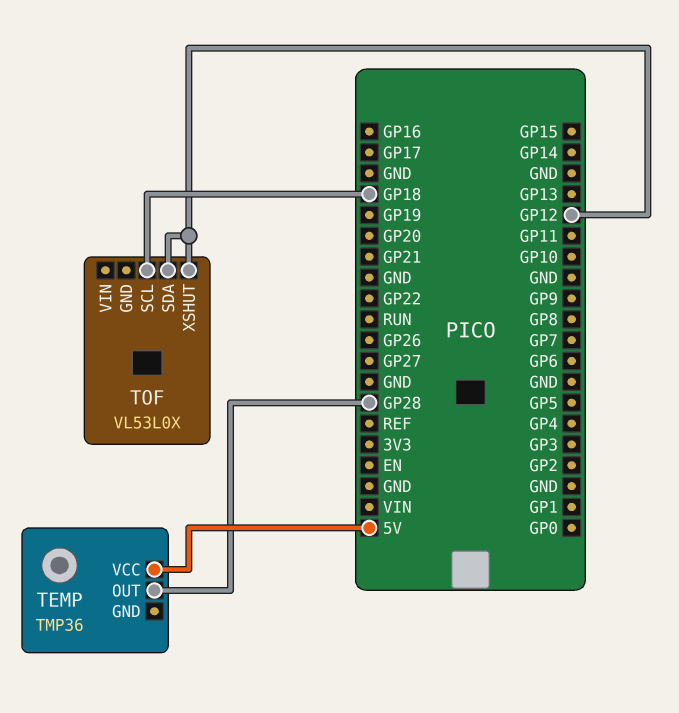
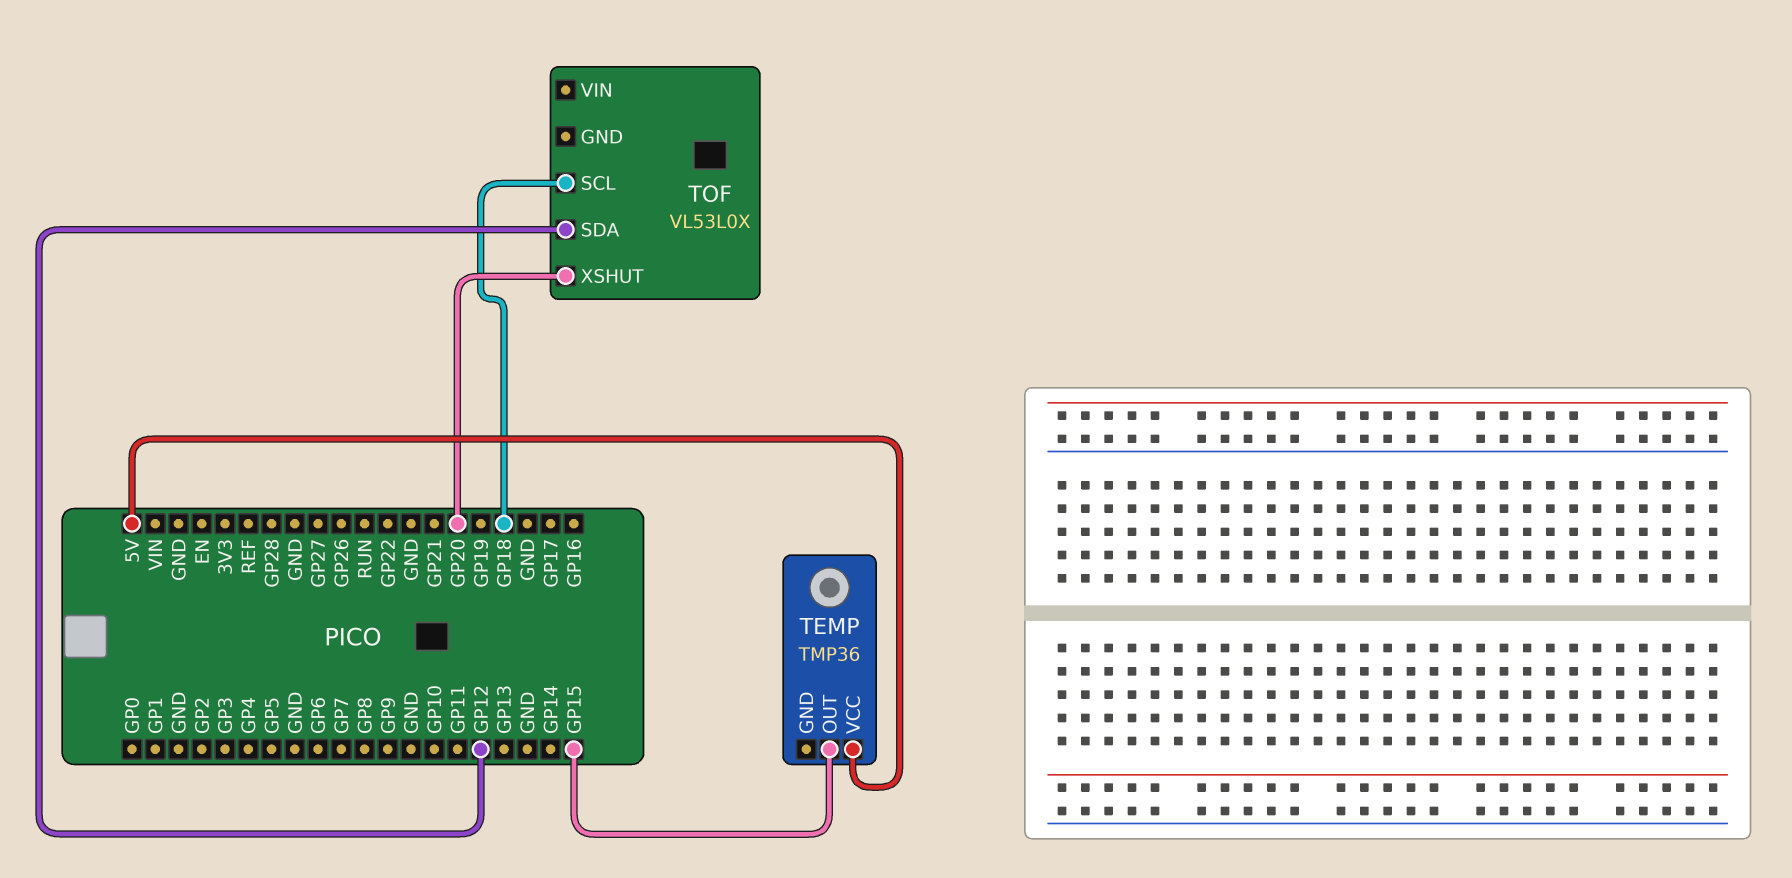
TEMP pin OUT: GP28 -> GP15
TOF pin XSHUT: GP12 -> GP20

